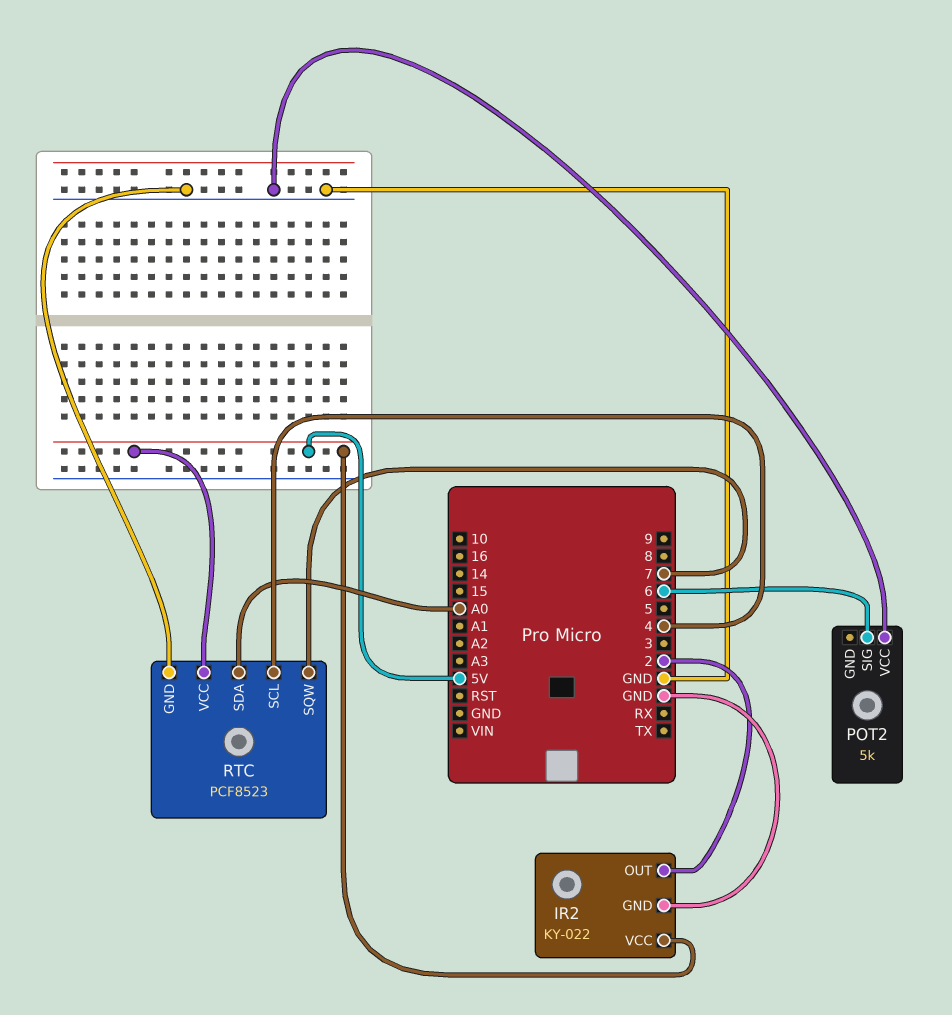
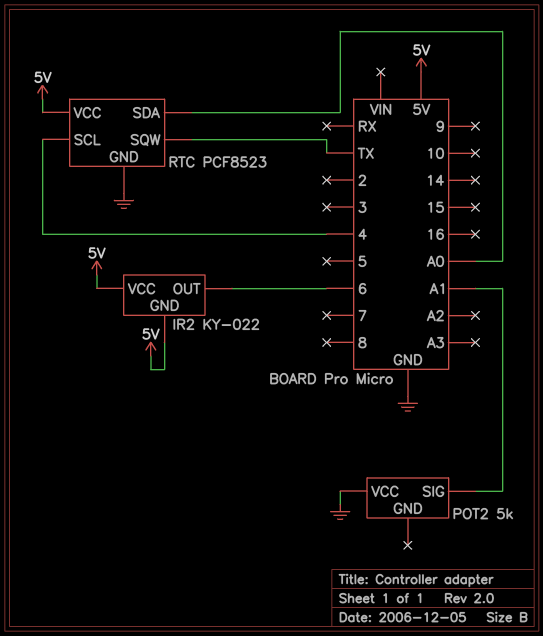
IR2 pin GND: GND -> 5V
IR2 pin OUT: 2 -> 6
POT2 pin SIG: 6 -> A1
RTC pin SQW: 7 -> TX

